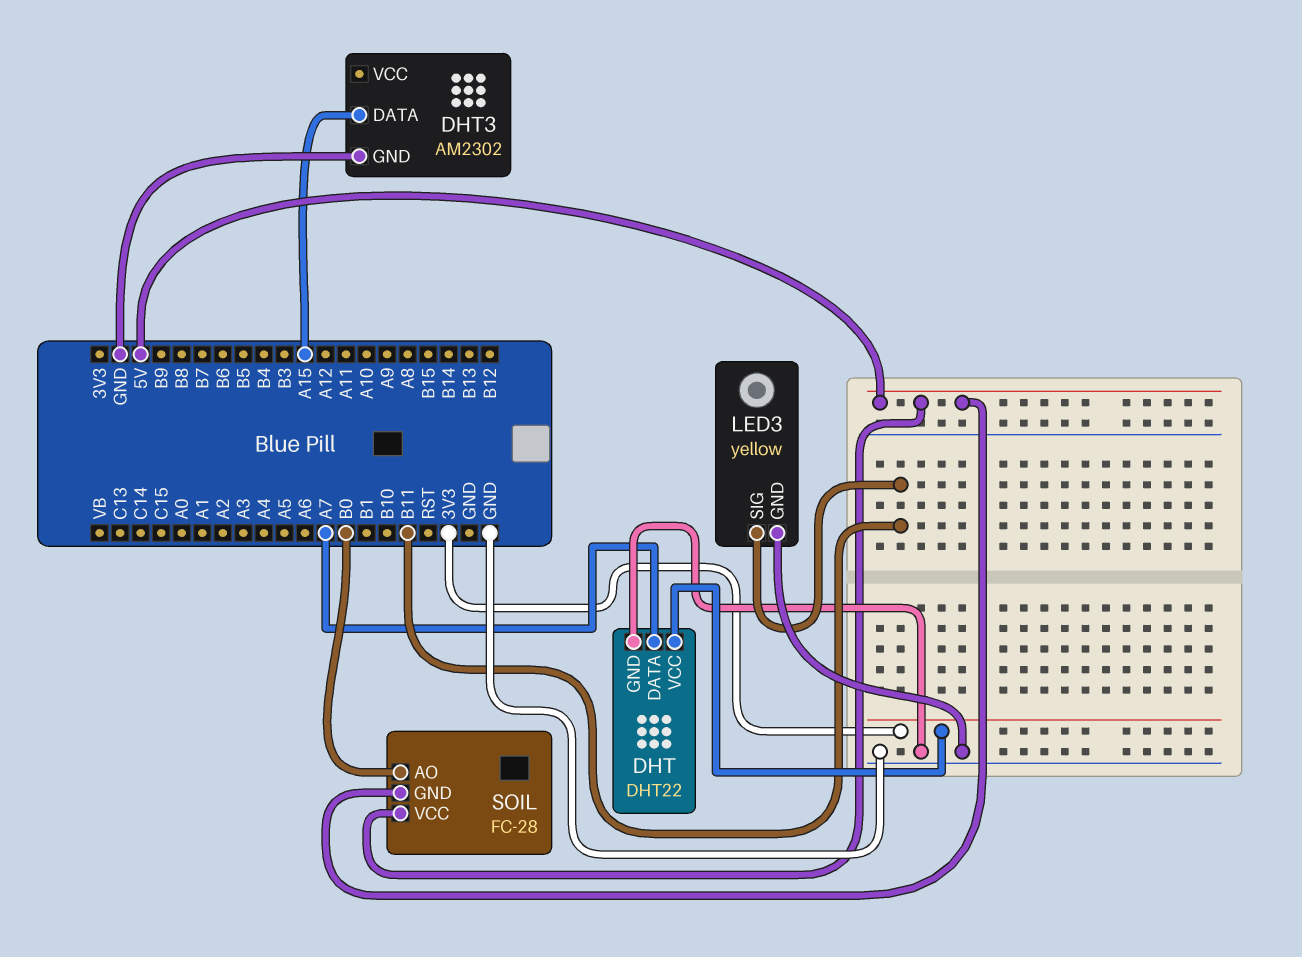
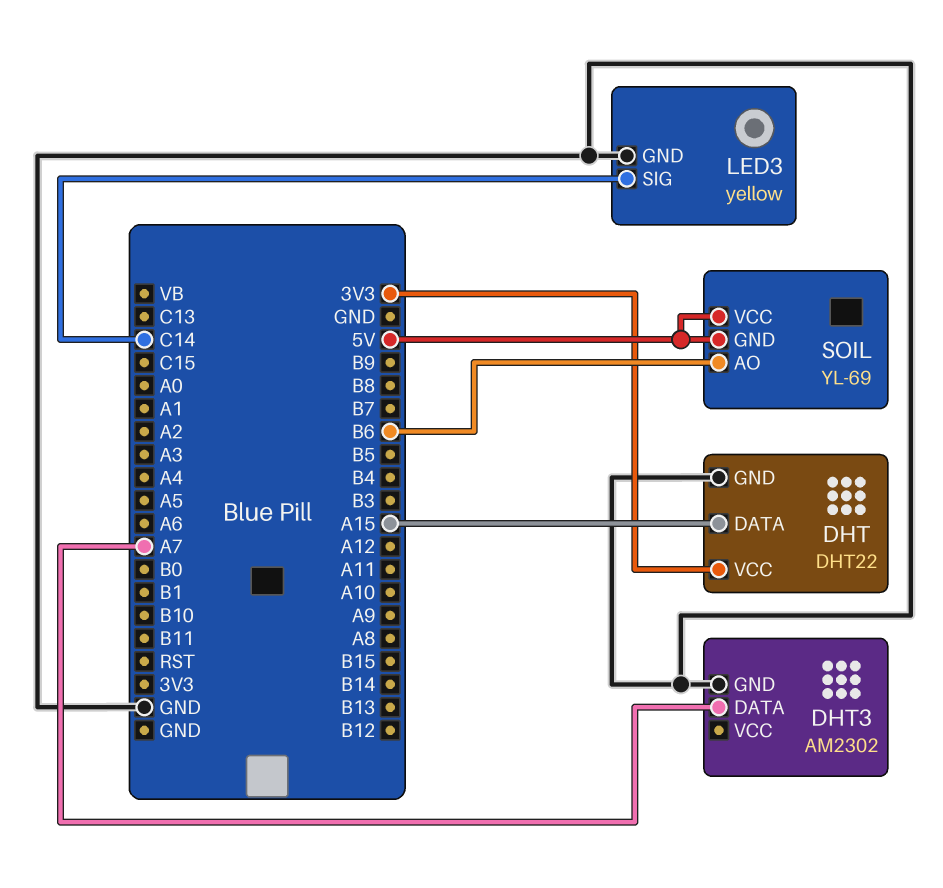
DHT pin DATA: A7 -> A15
DHT3 pin DATA: A15 -> A7
LED3 pin SIG: B11 -> C14
SOIL: FC-28 -> YL-69
SOIL pin AO: B0 -> B6

